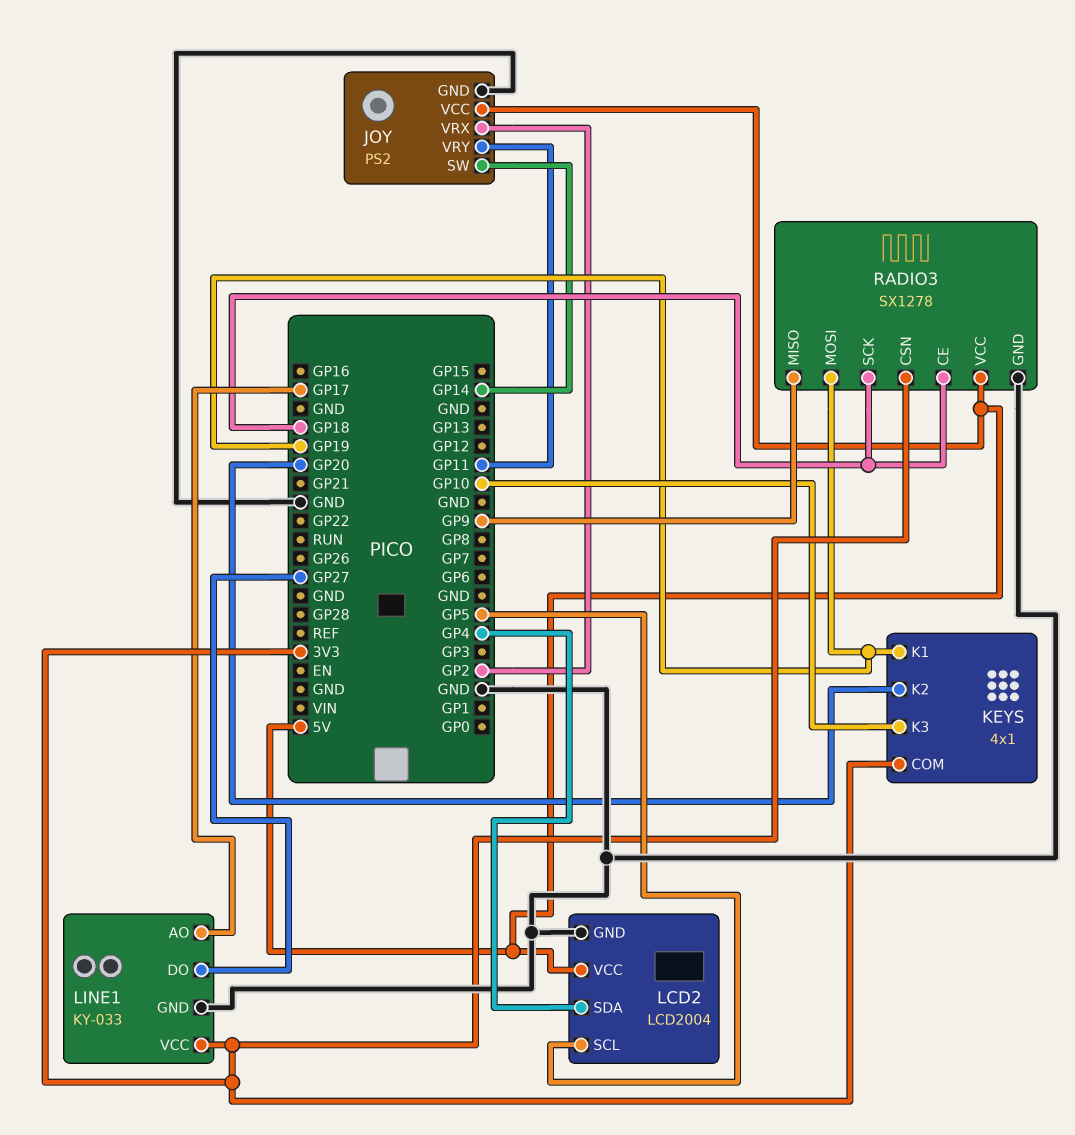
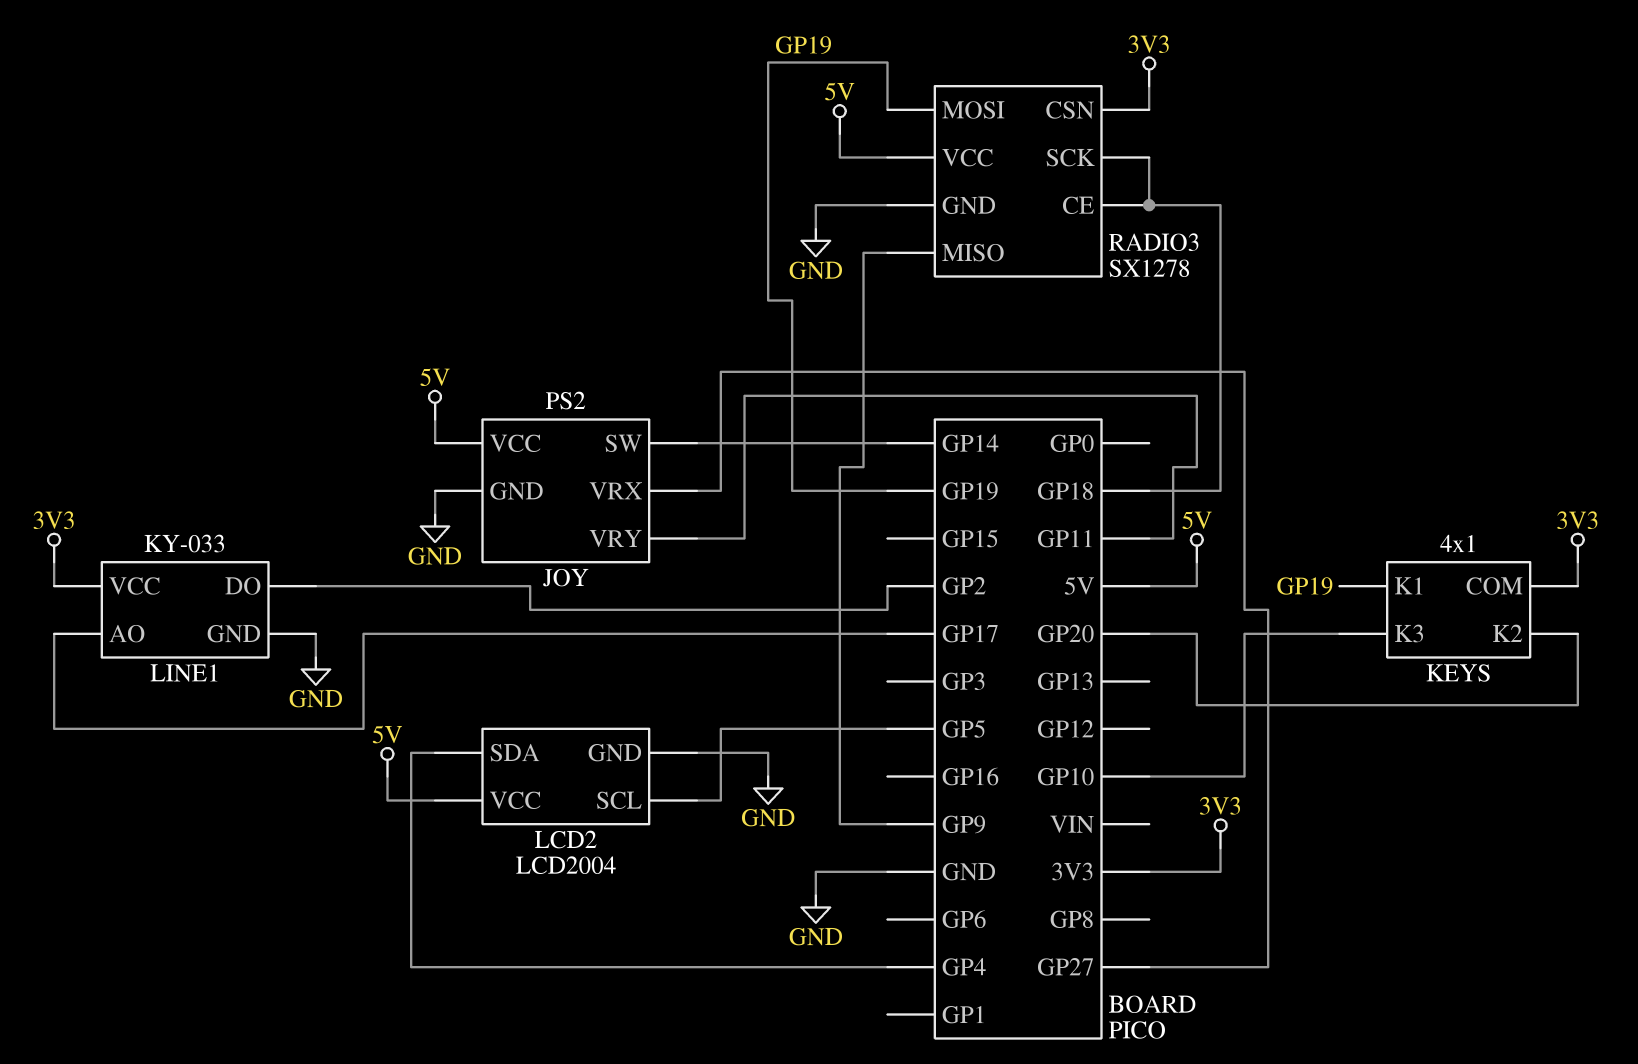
JOY pin VRX: GP2 -> GP27
LINE1 pin DO: GP27 -> GP2

